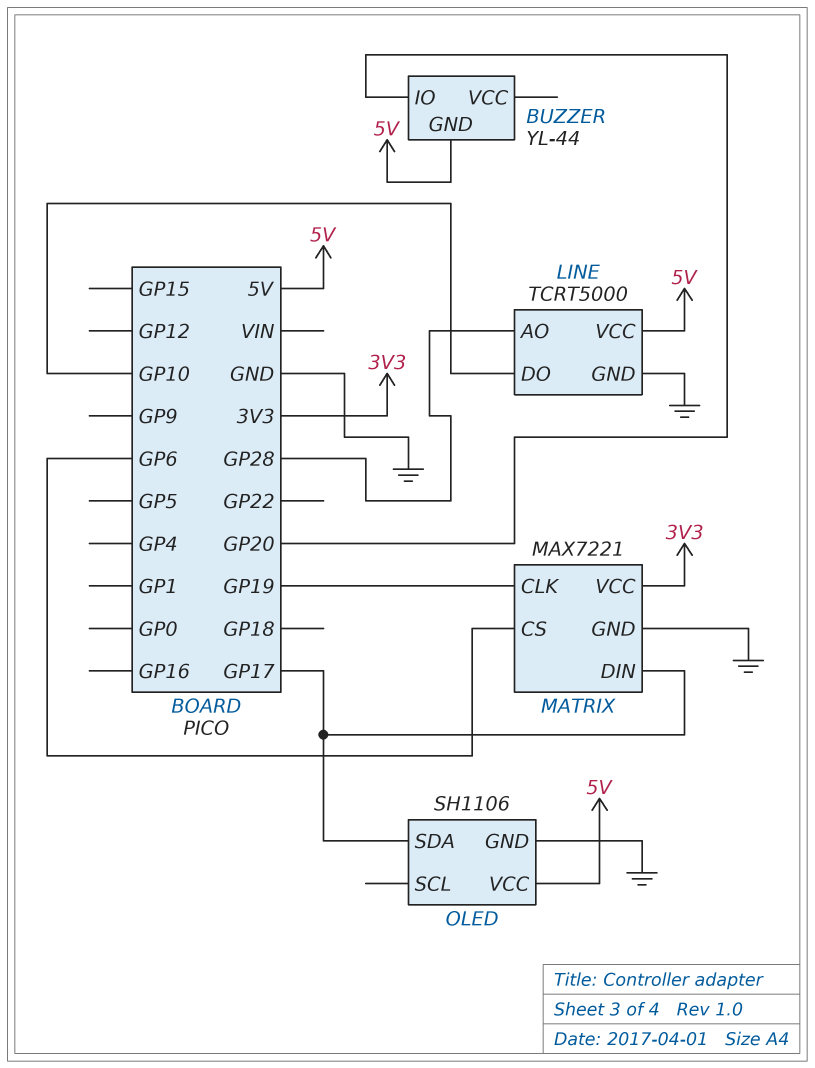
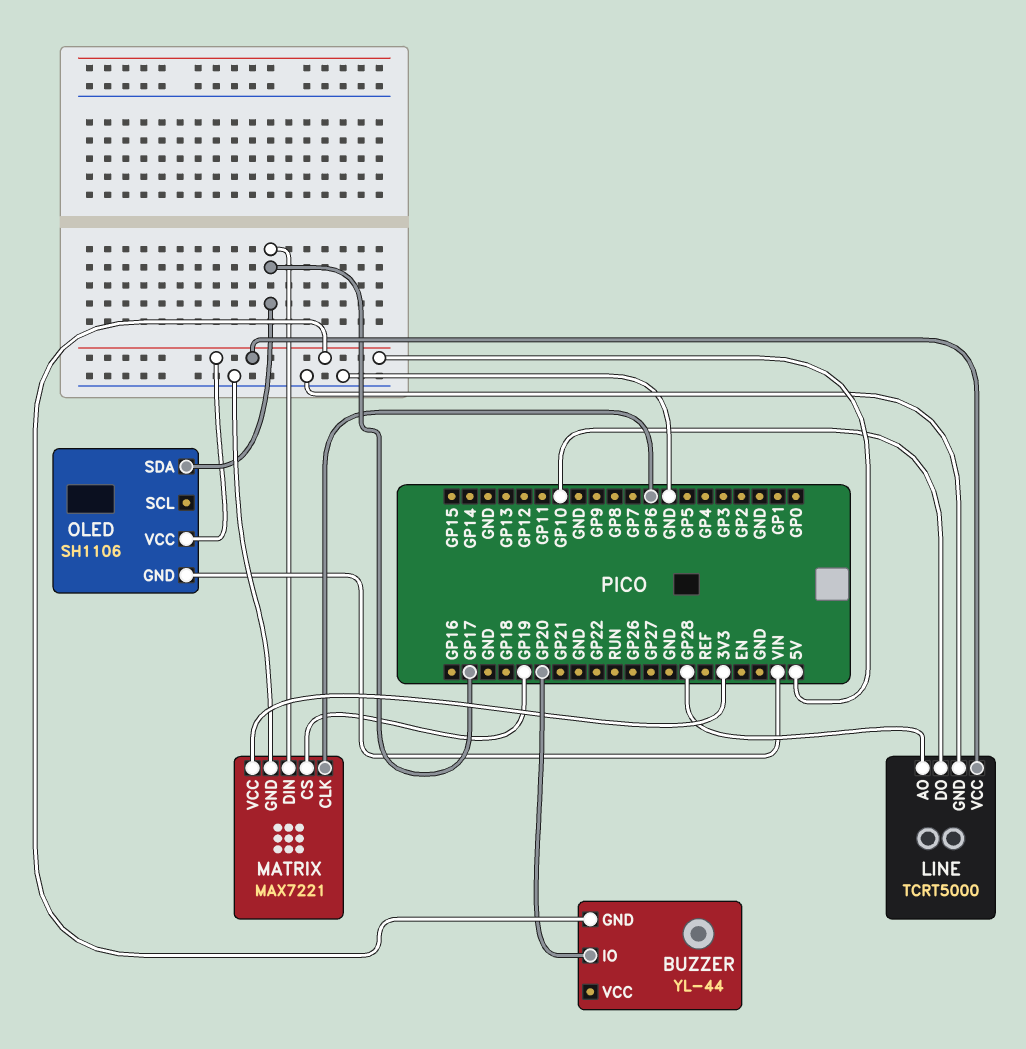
MATRIX pin CLK: GP19 -> GP6
MATRIX pin CS: GP6 -> GP19
OLED pin GND: GND -> VIN

